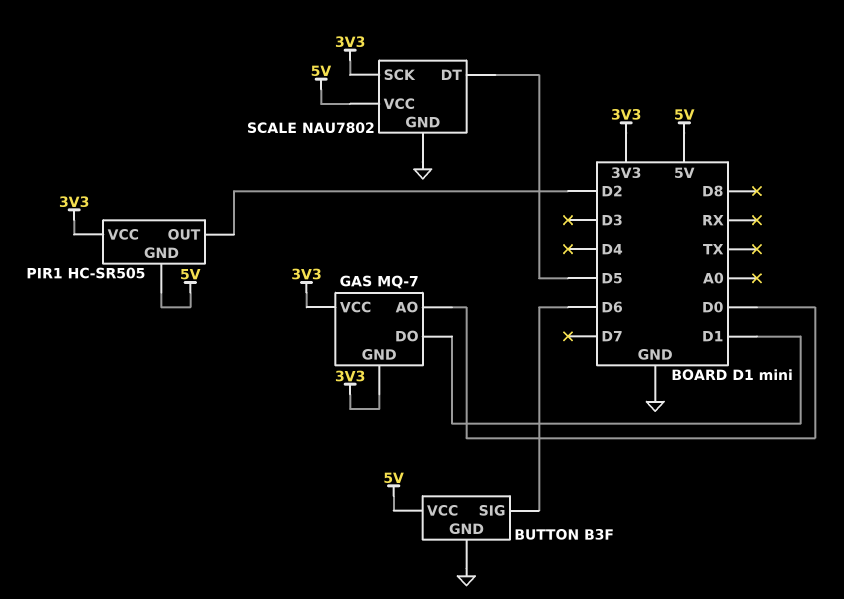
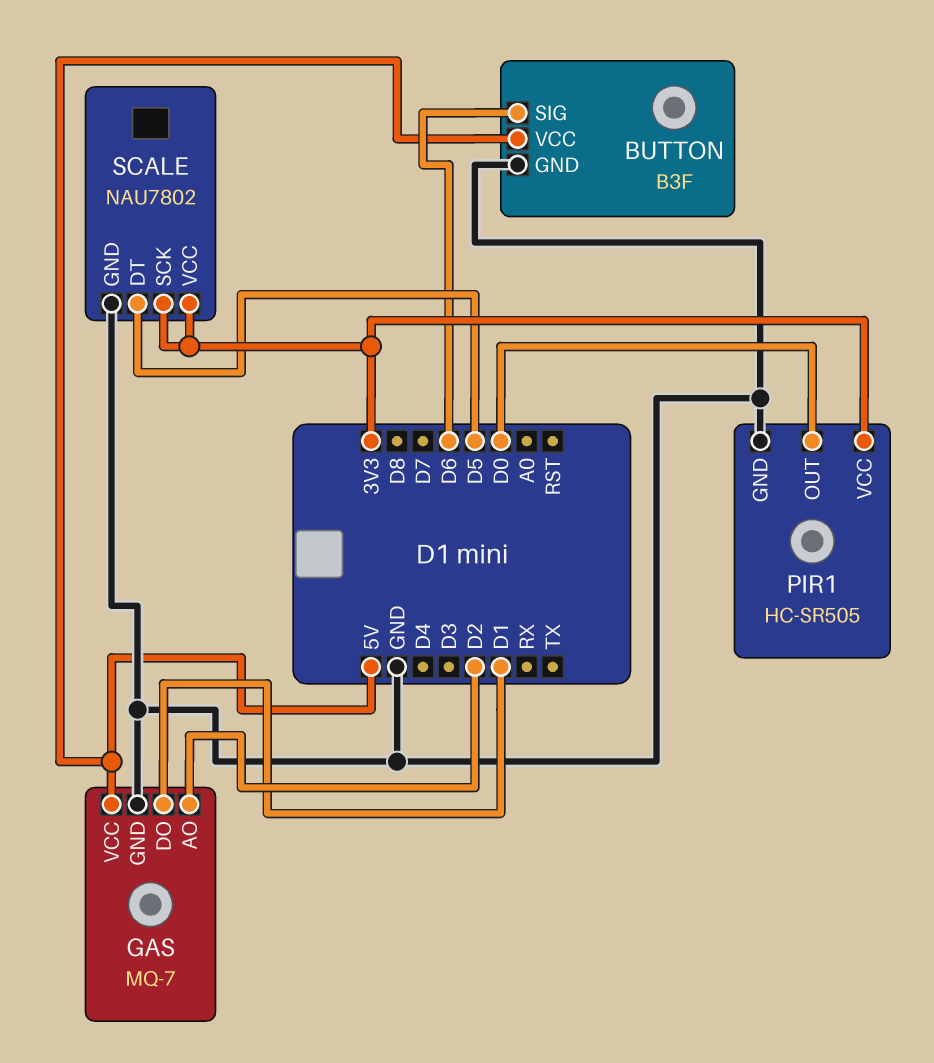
GAS pin AO: D0 -> D2
GAS pin GND: 3V3 -> GND
GAS pin VCC: 3V3 -> 5V
PIR1 pin GND: 5V -> GND
PIR1 pin OUT: D2 -> D0
SCALE pin VCC: 5V -> 3V3

